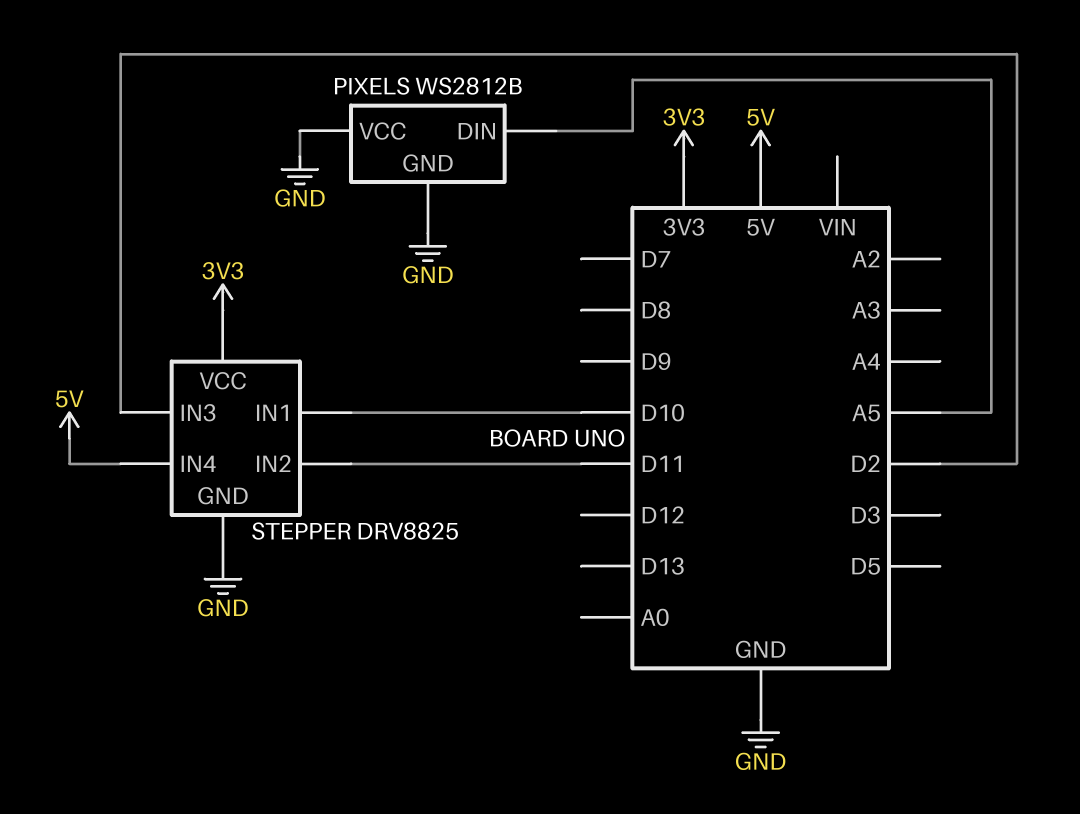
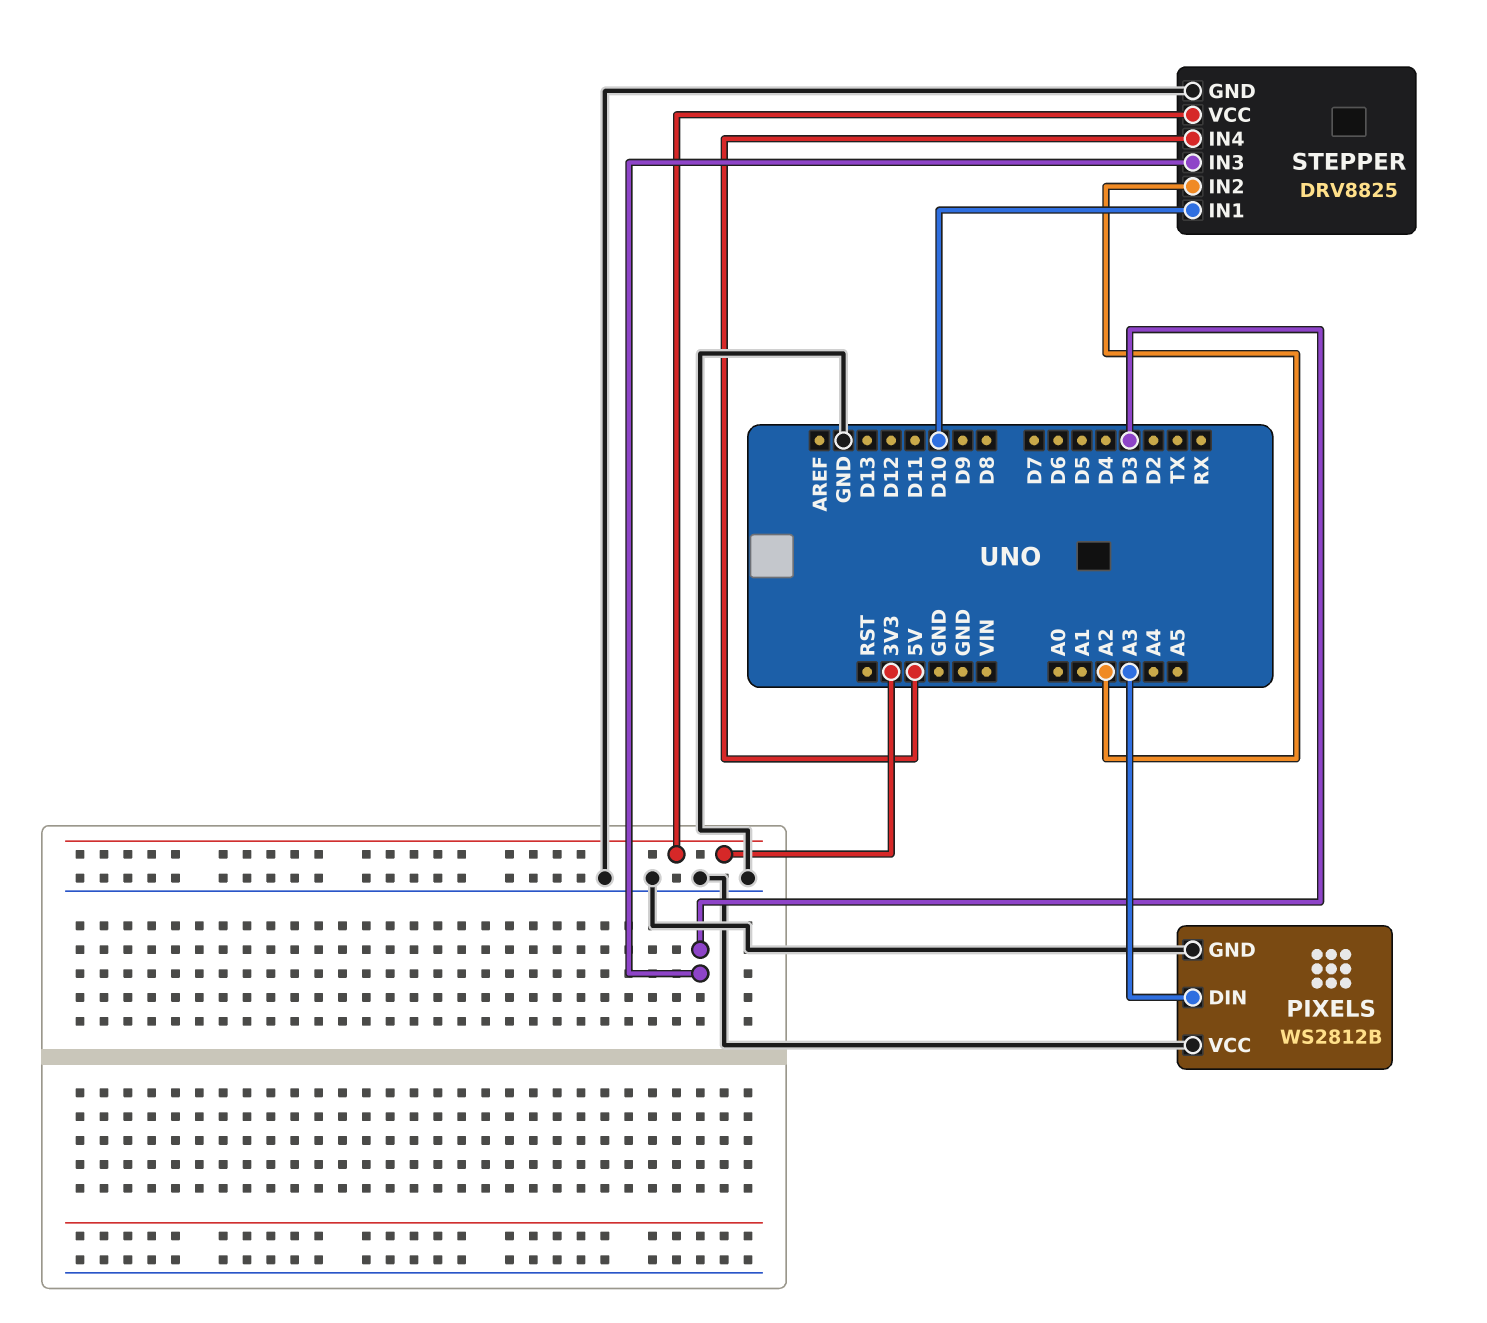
PIXELS pin DIN: A5 -> A3
STEPPER pin IN2: D11 -> A2
STEPPER pin IN3: D2 -> D3

